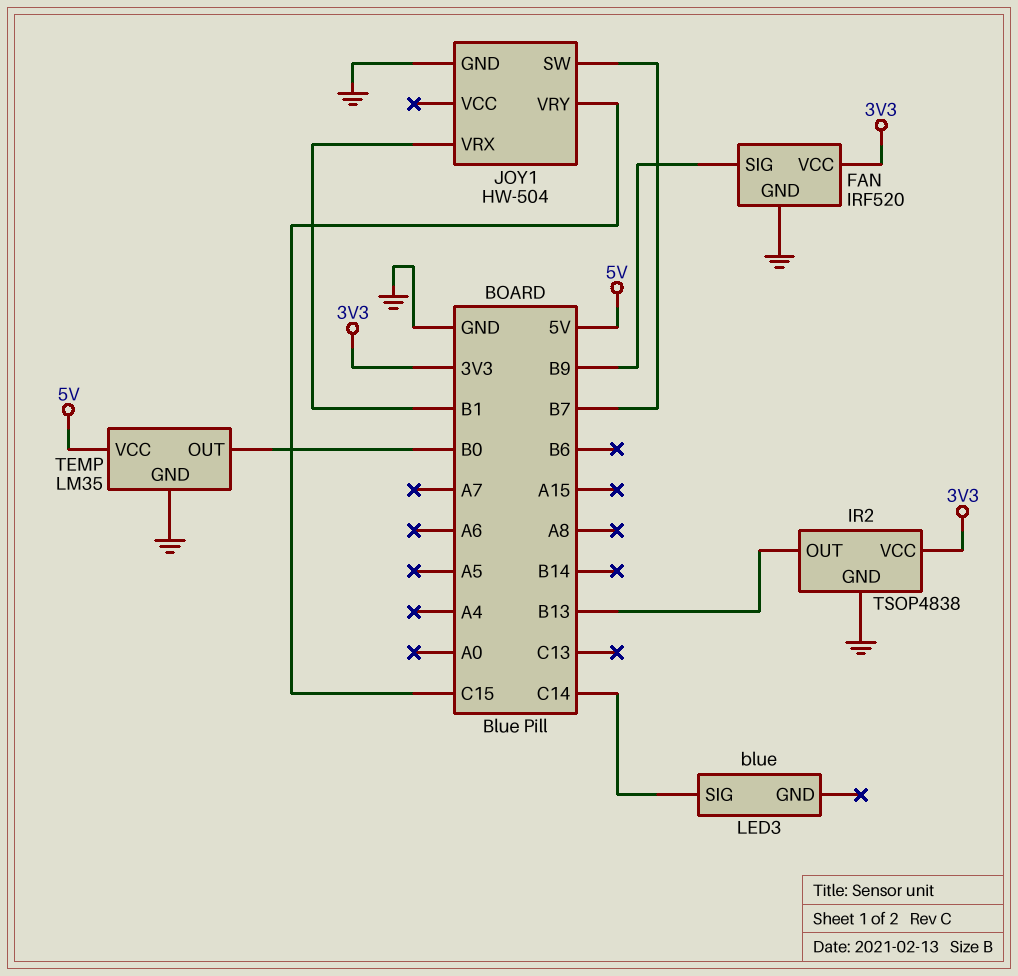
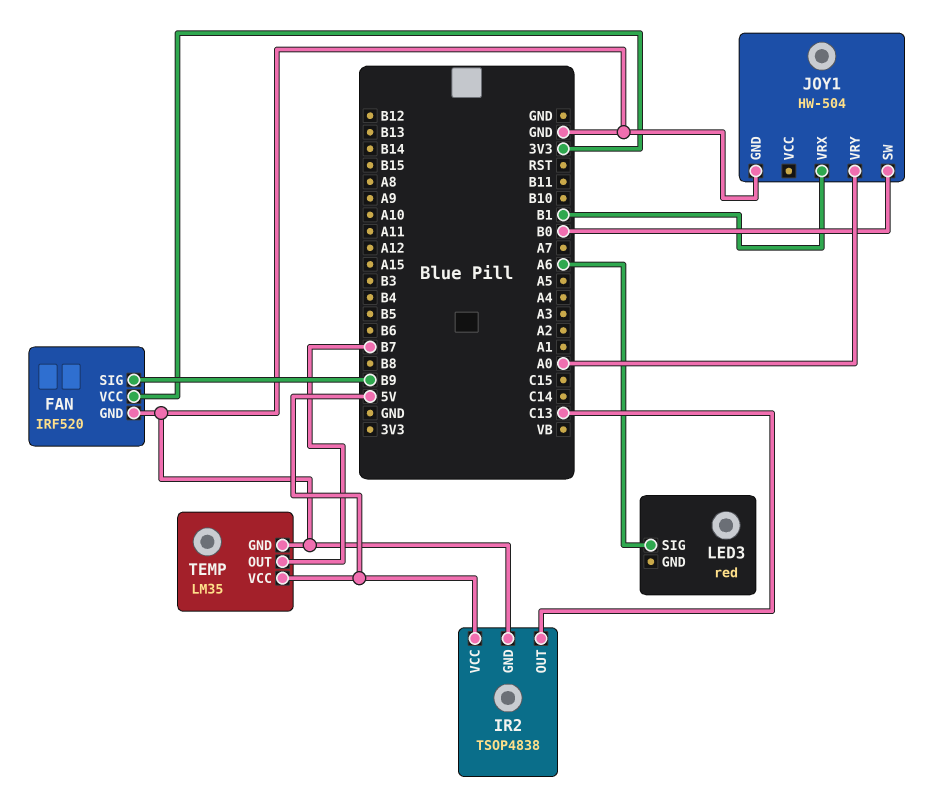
IR2 pin OUT: B13 -> C13
IR2 pin VCC: 3V3 -> 5V
JOY1 pin SW: B7 -> B0
JOY1 pin VRY: C15 -> A0
LED3: blue -> red
LED3 pin SIG: C14 -> A6
TEMP pin OUT: B0 -> B7

